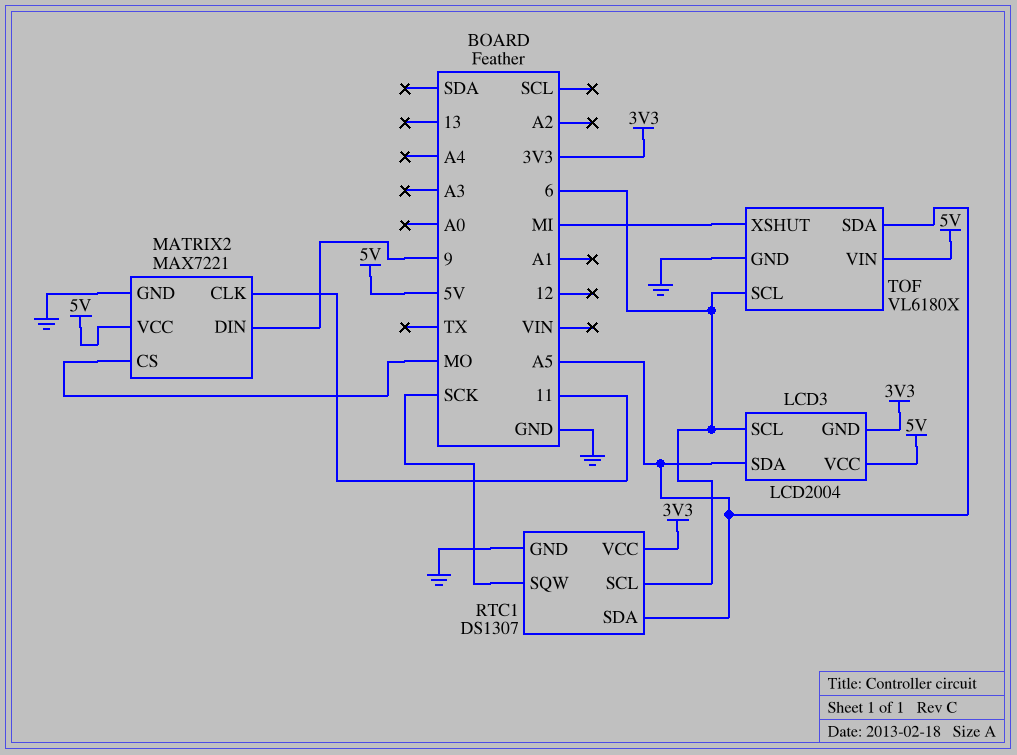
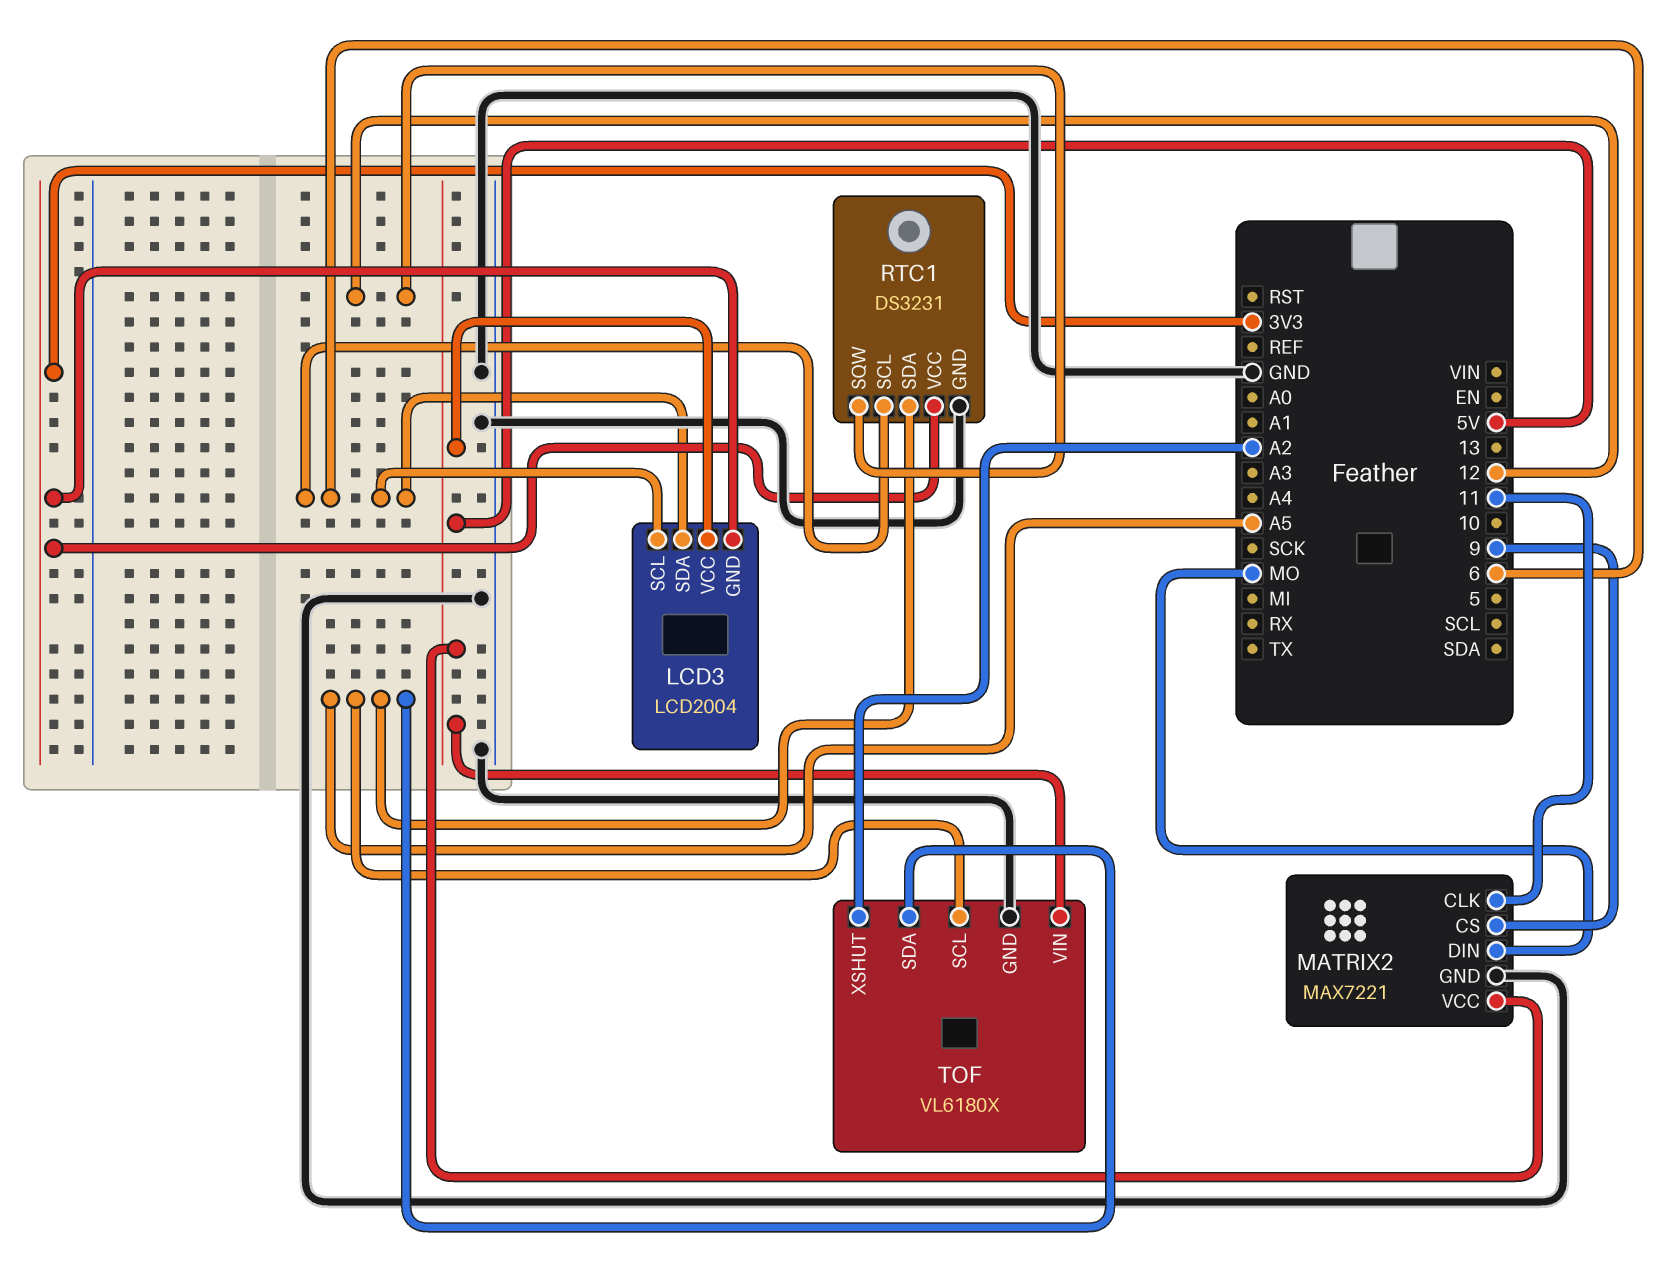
LCD3 pin SDA: A5 -> 6
MATRIX2 pin CS: MO -> 9
MATRIX2 pin DIN: 9 -> MO
RTC1: DS1307 -> DS3231
RTC1 pin SQW: SCK -> 12
TOF pin SCL: 6 -> A5
TOF pin XSHUT: MI -> A2

